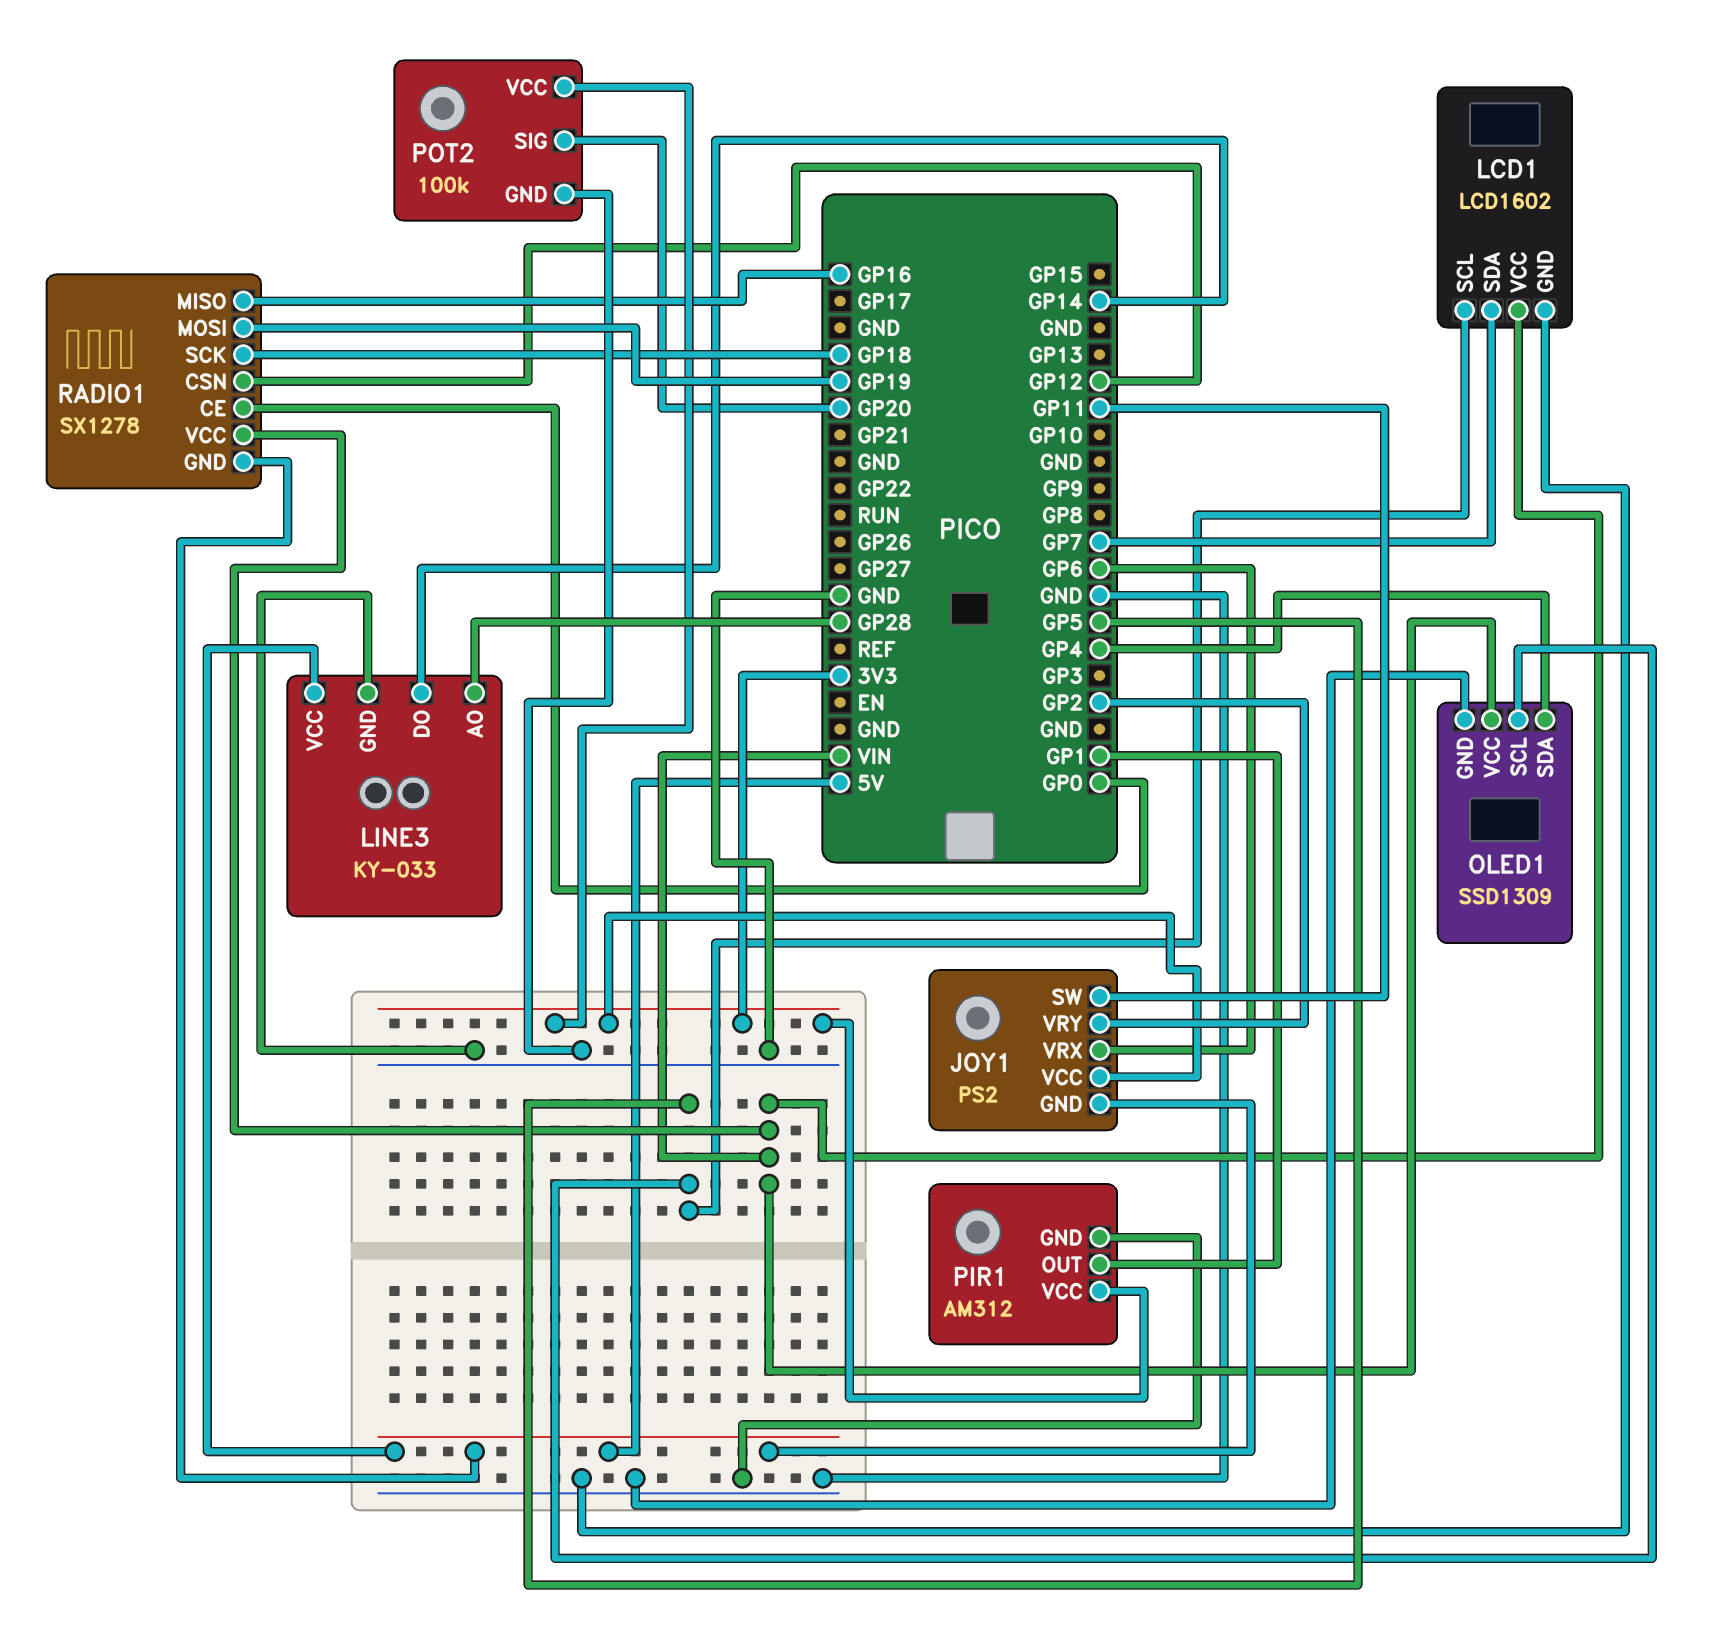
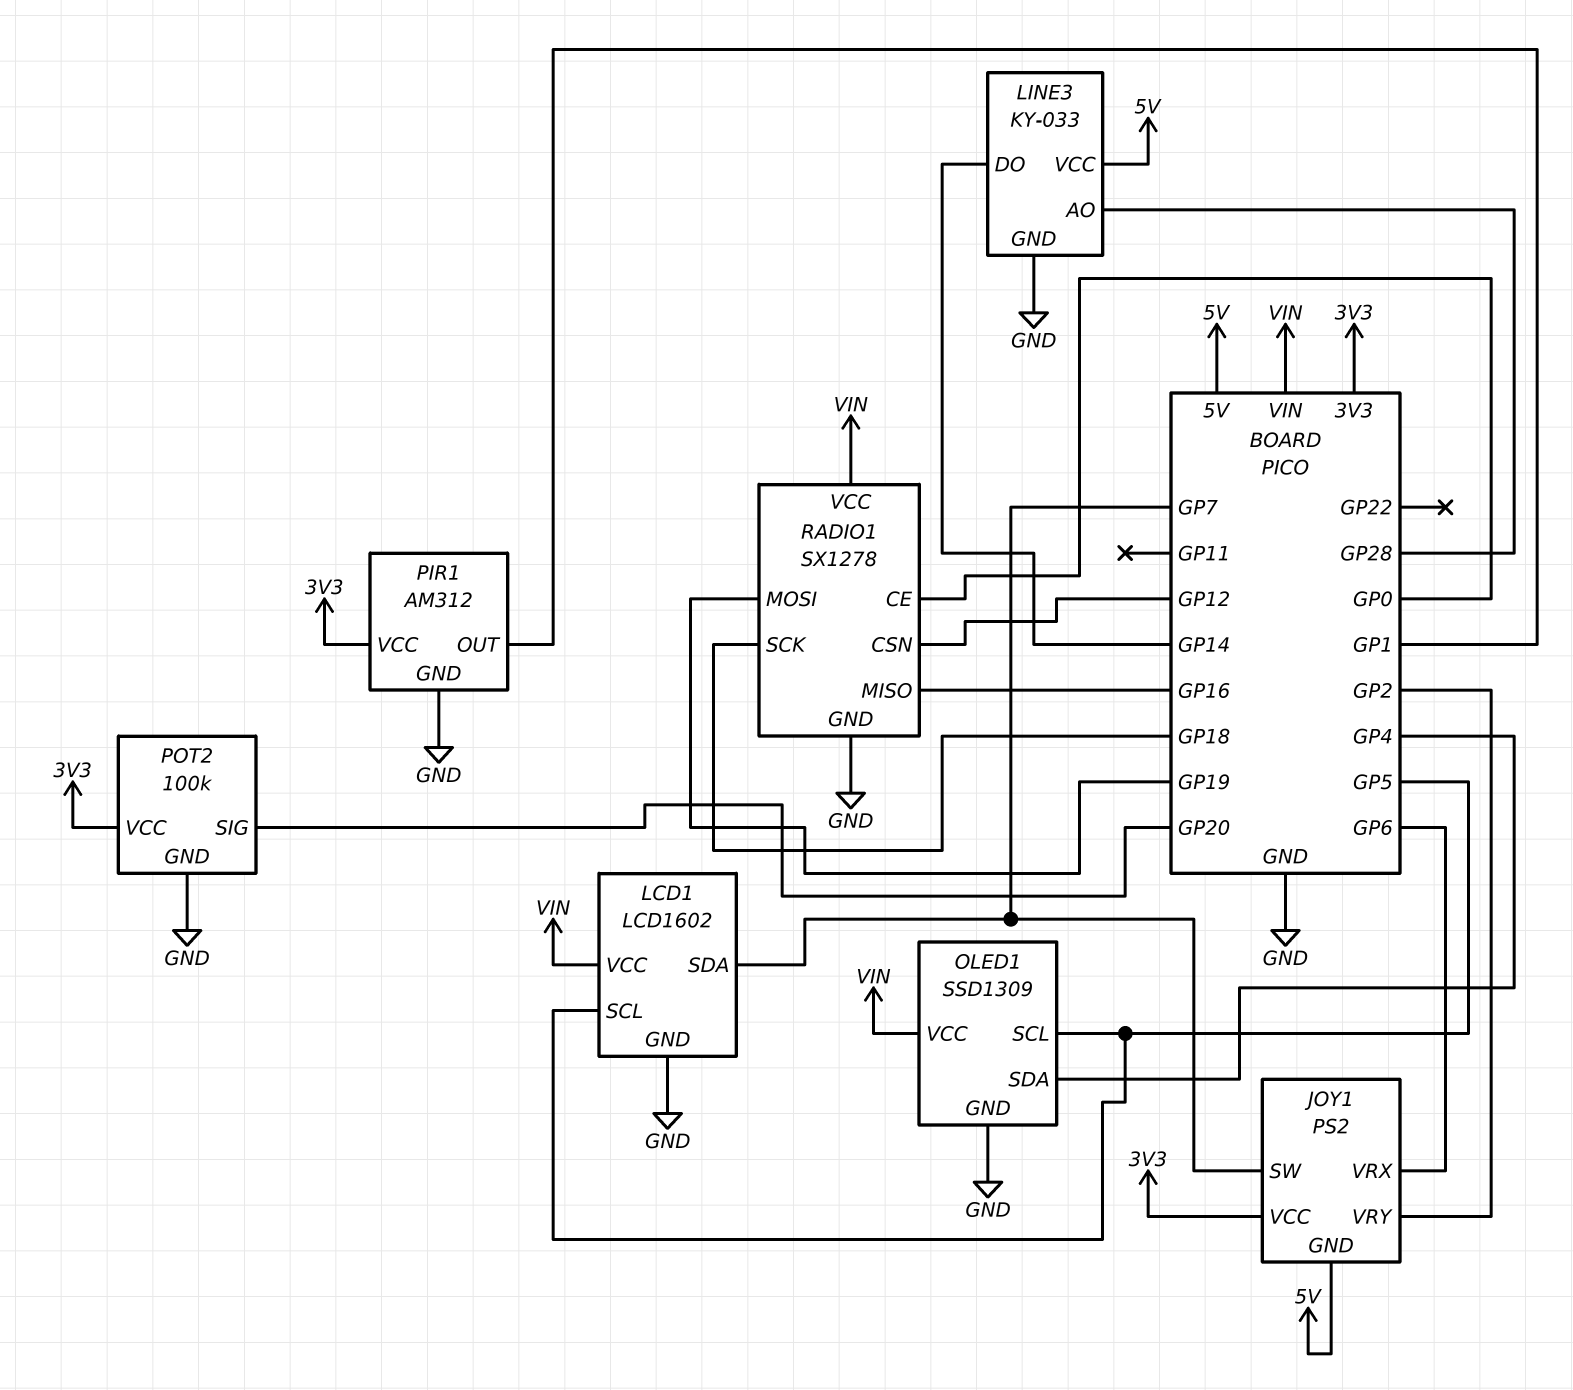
JOY1 pin SW: GP11 -> GP7
RADIO1 pin GND: 5V -> GND

